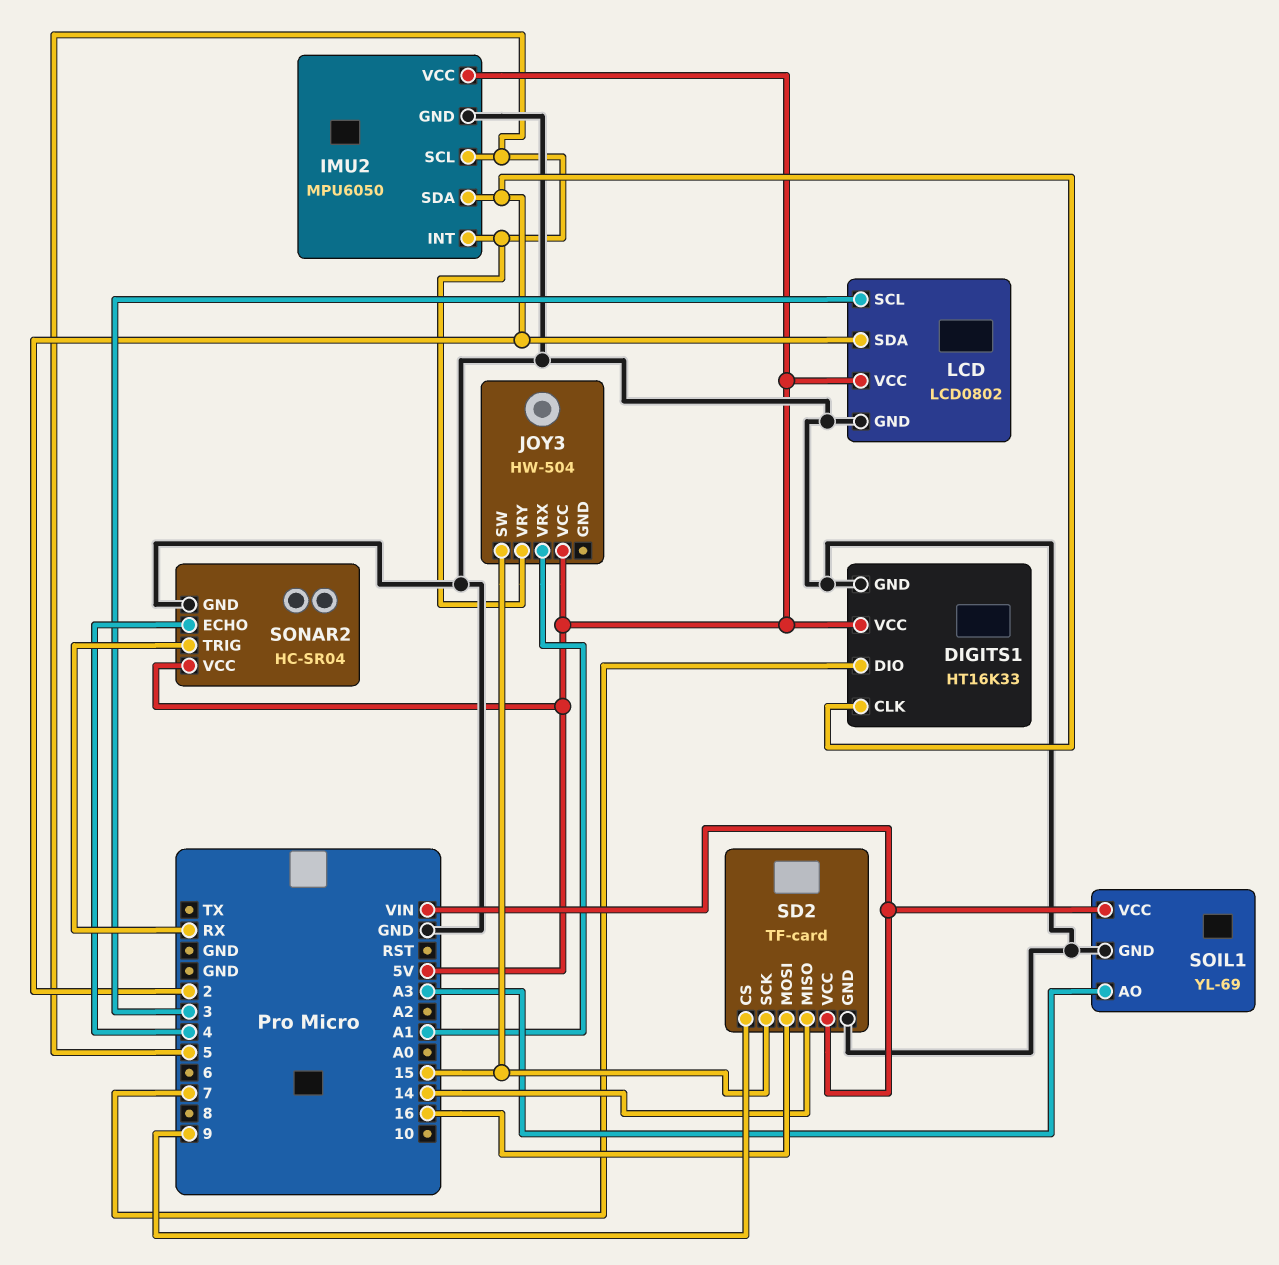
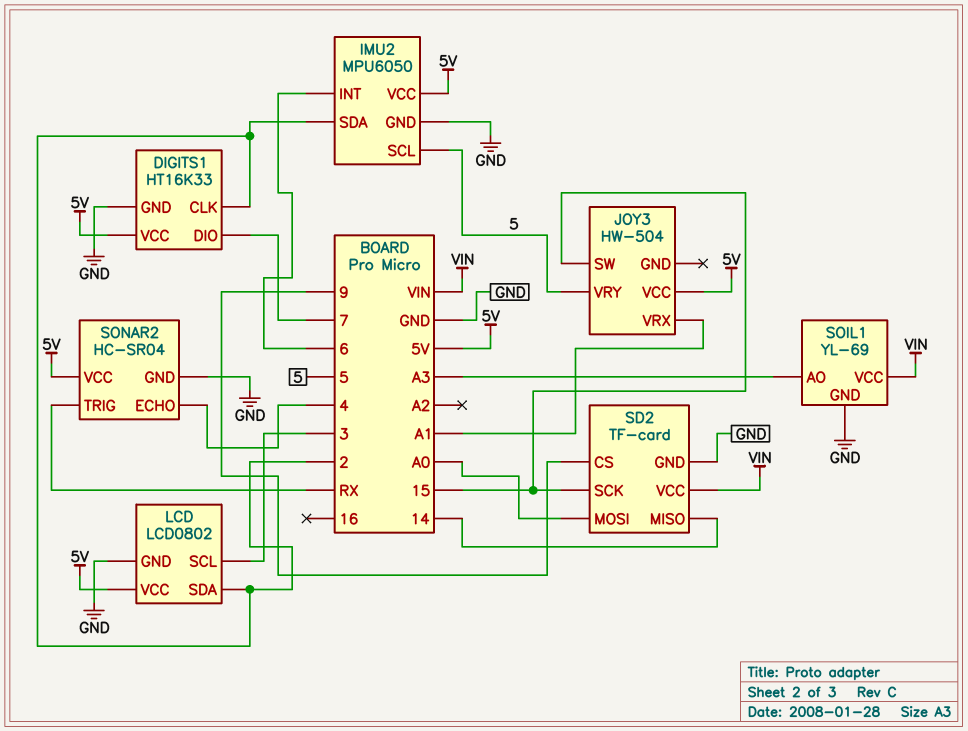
IMU2 pin INT: 5 -> 6
SD2 pin MOSI: 16 -> A0

